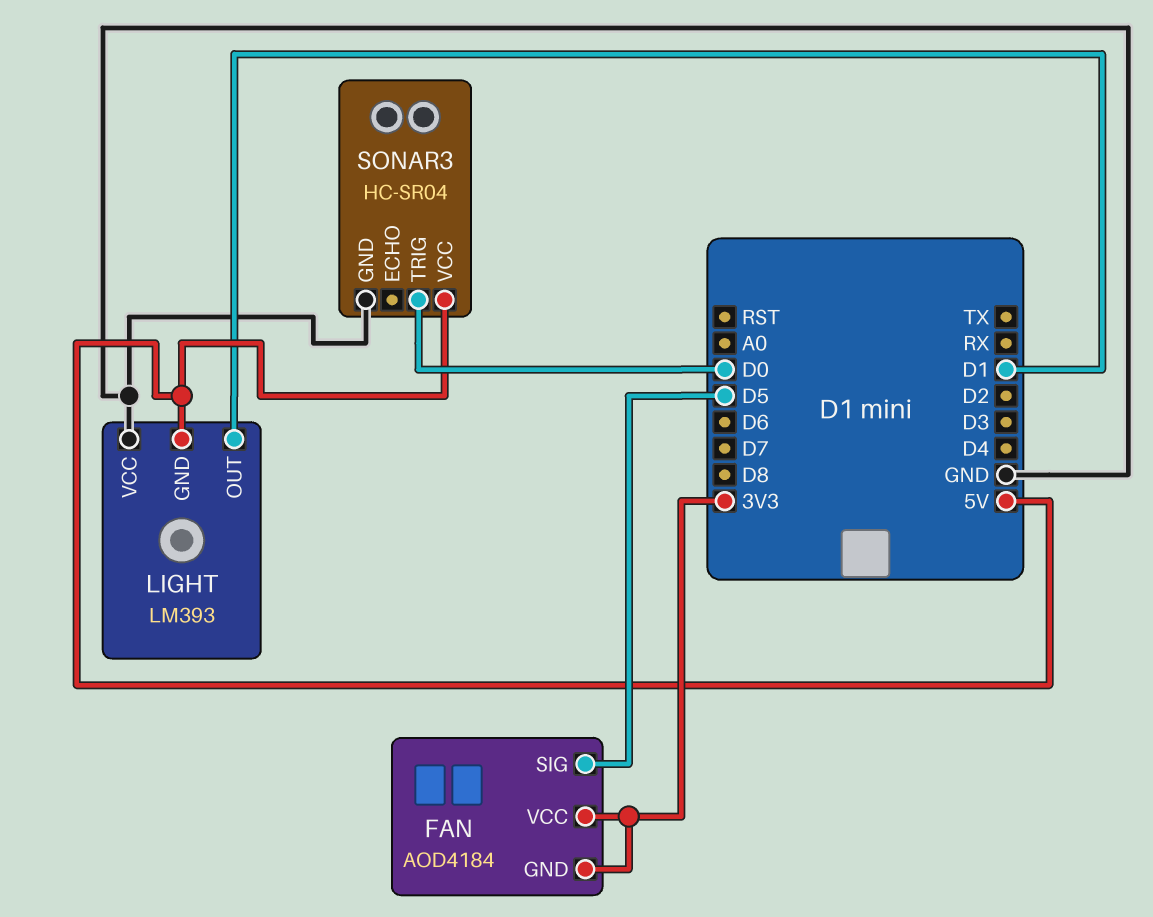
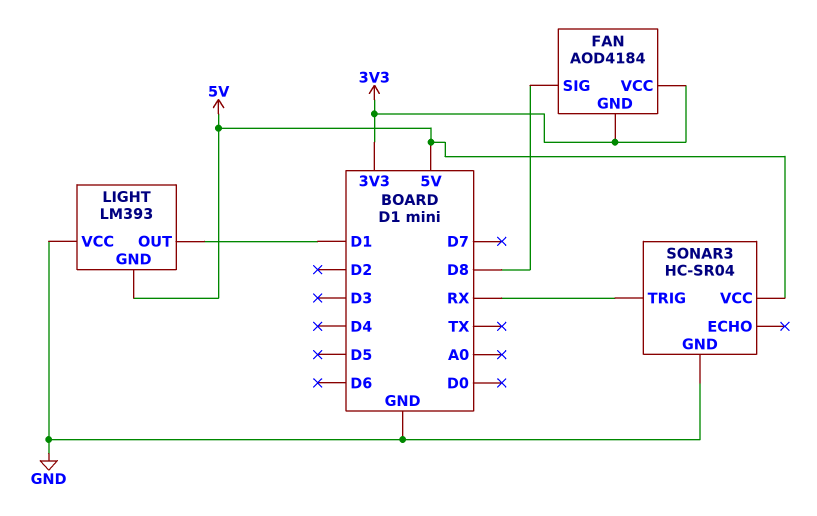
FAN pin SIG: D5 -> D8
SONAR3 pin TRIG: D0 -> RX

